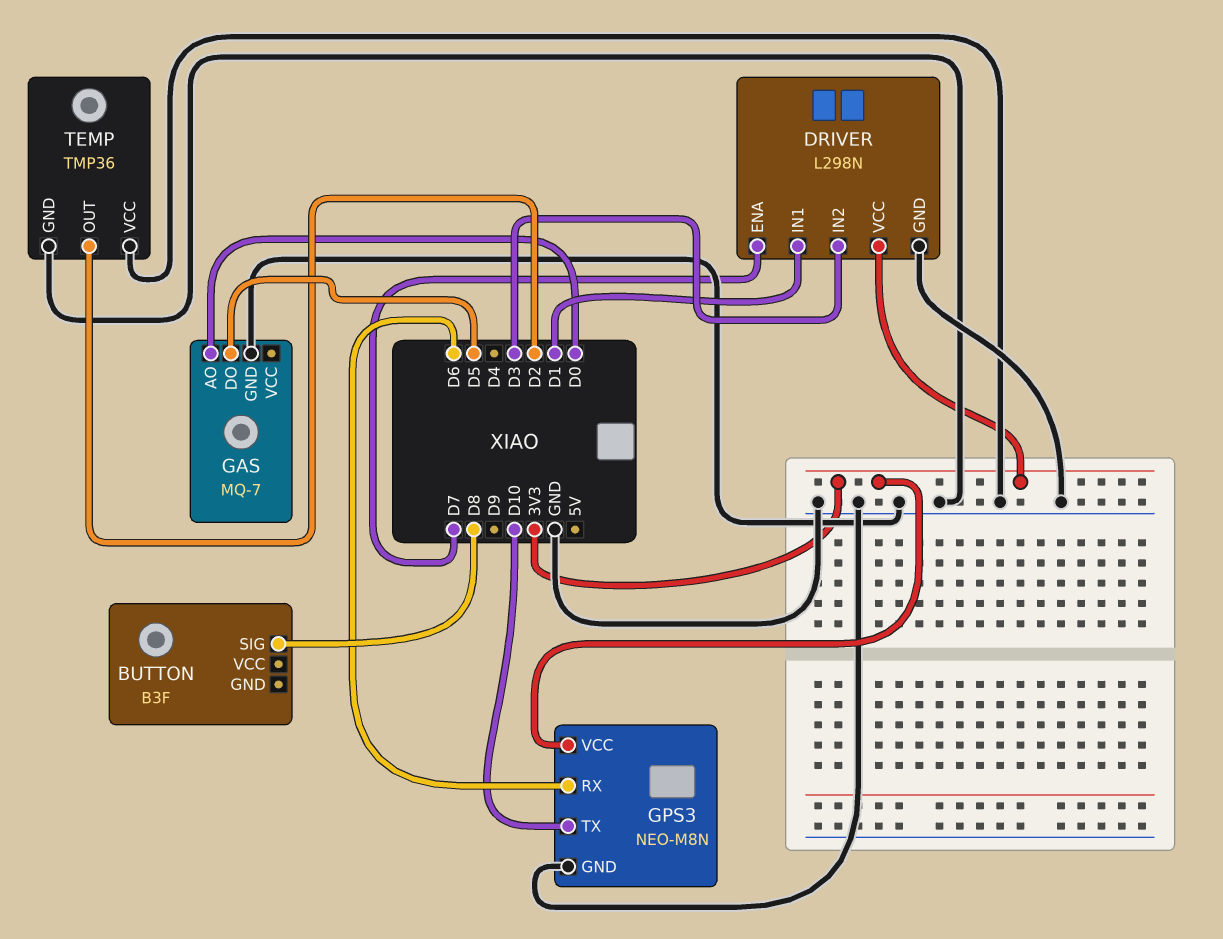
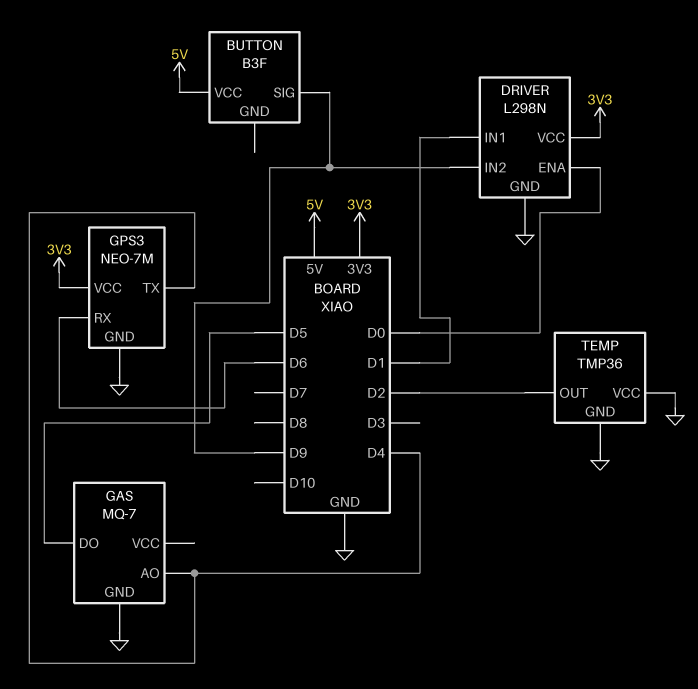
BUTTON pin SIG: D8 -> D9
BUTTON pin VCC: none -> 5V
DRIVER pin ENA: D7 -> D0
DRIVER pin IN2: D3 -> D9
GAS pin AO: D0 -> D4
GPS3: NEO-M8N -> NEO-7M
GPS3 pin TX: D10 -> D4

